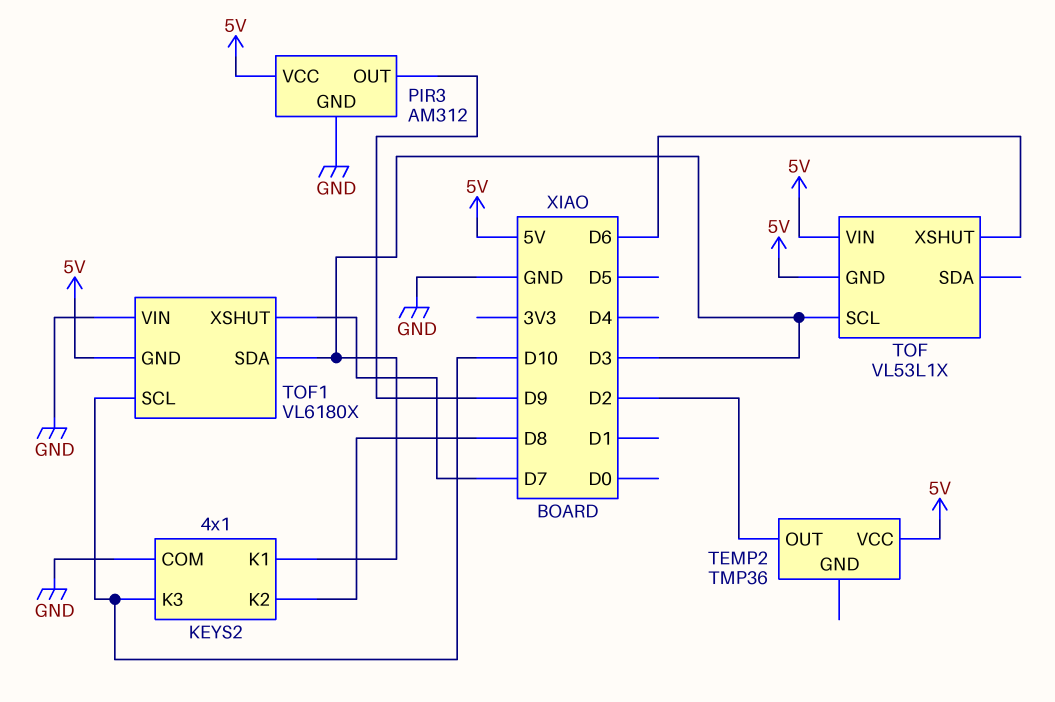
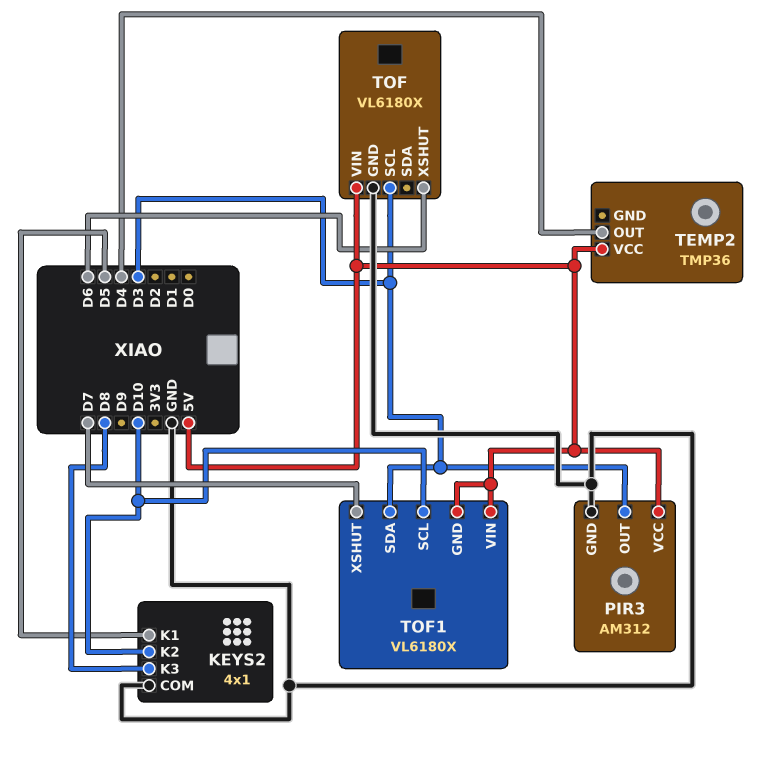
KEYS2 pin K1: D3 -> D5
KEYS2 pin K2: D8 -> D10
KEYS2 pin K3: D10 -> D8
PIR3 pin OUT: D9 -> D3
TEMP2 pin OUT: D2 -> D4
TOF: VL53L1X -> VL6180X
TOF pin GND: 5V -> GND
TOF1 pin VIN: GND -> 5V

